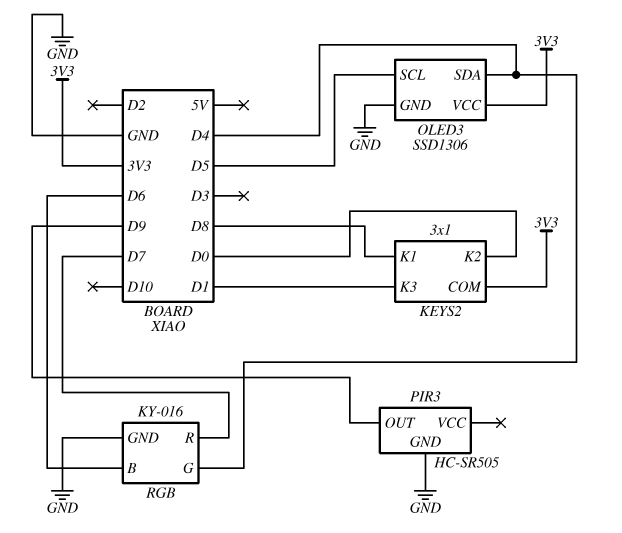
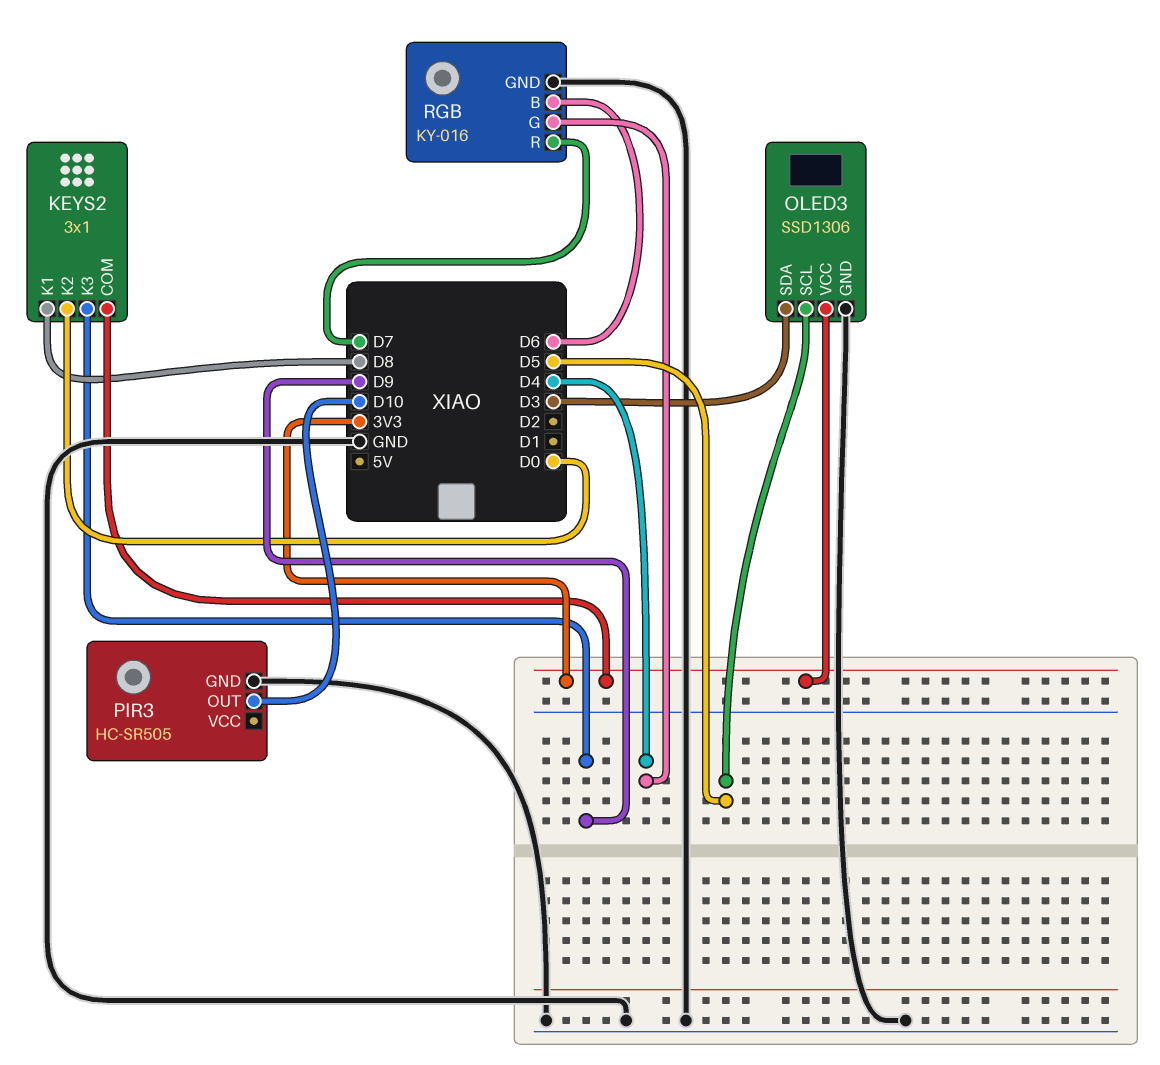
KEYS2 pin K3: D1 -> D9
OLED3 pin SDA: D4 -> D3
PIR3 pin OUT: D9 -> D10

